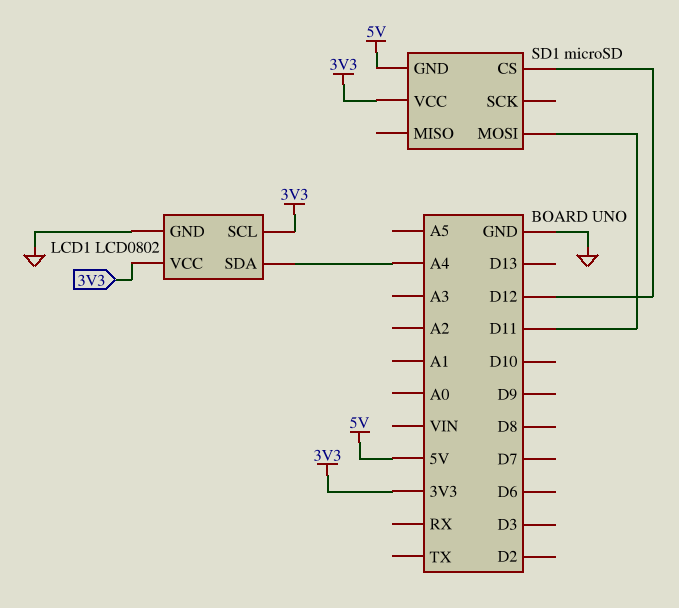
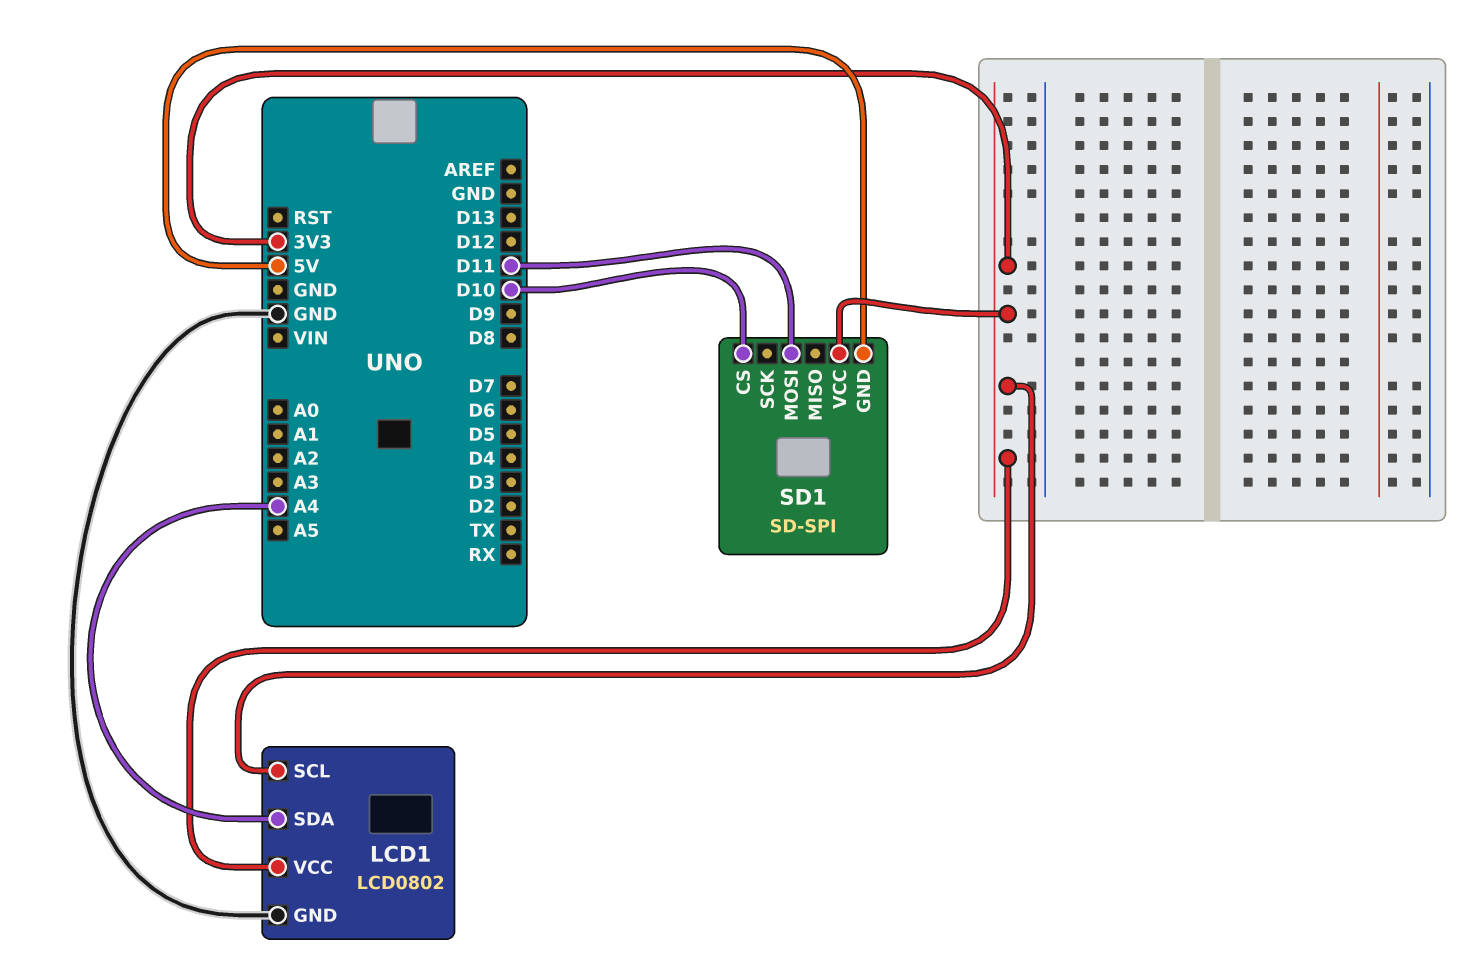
SD1: microSD -> SD-SPI
SD1 pin CS: D12 -> D10

